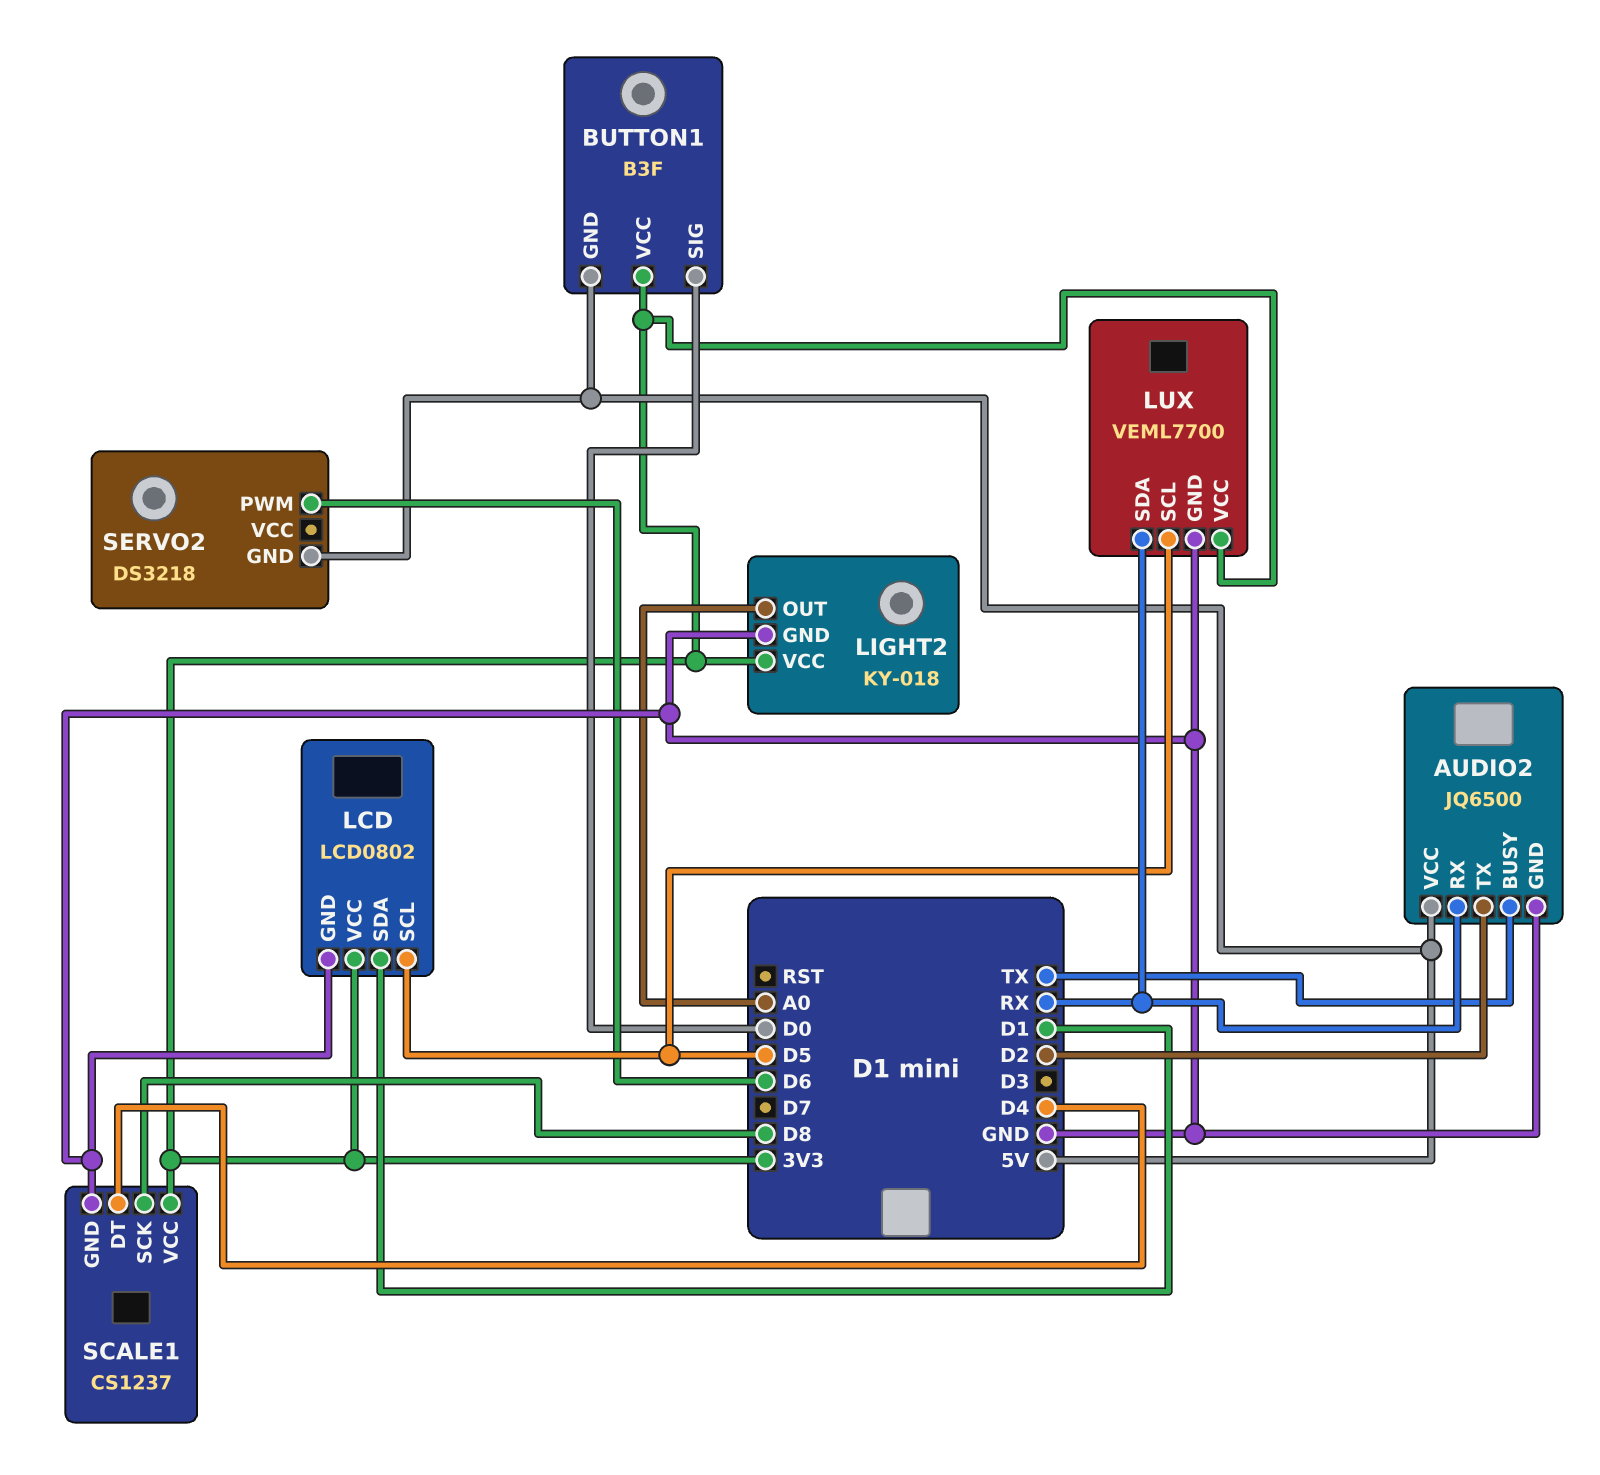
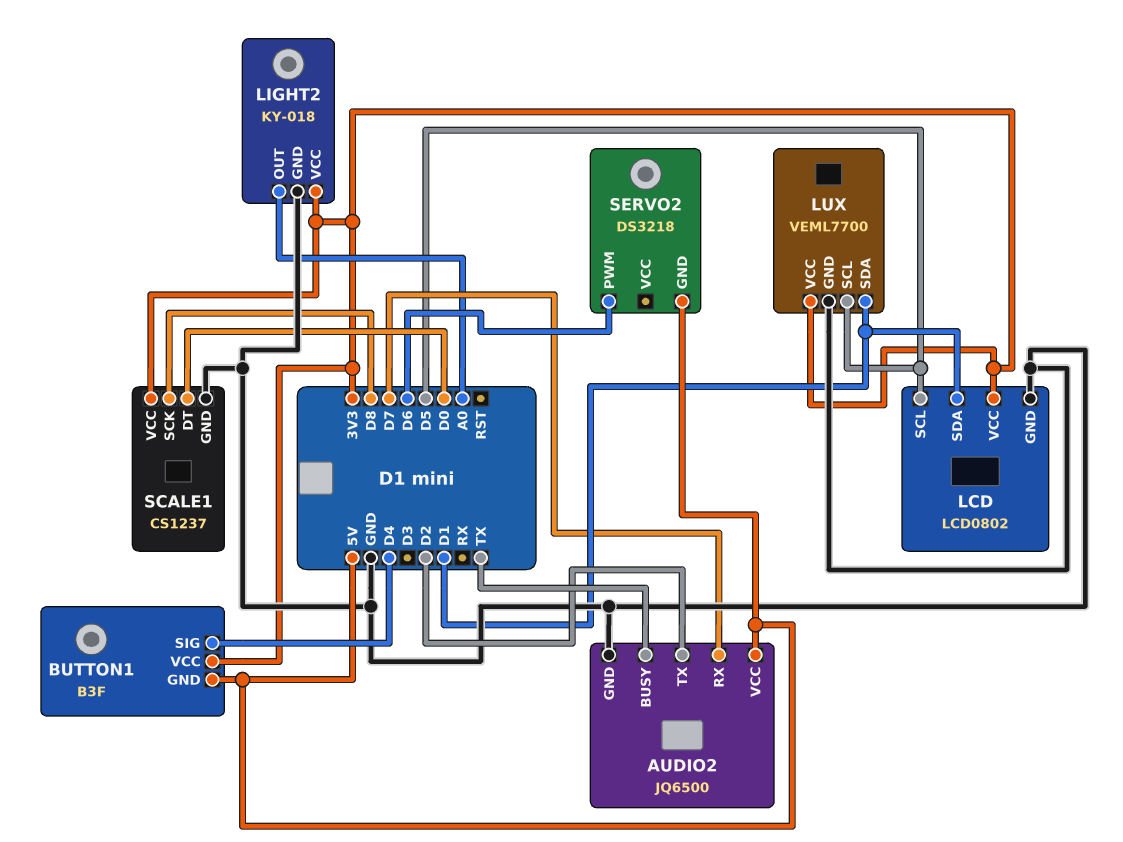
AUDIO2 pin RX: RX -> D7
BUTTON1 pin SIG: D0 -> D4
LUX pin SDA: RX -> D1
SCALE1 pin DT: D4 -> D0

